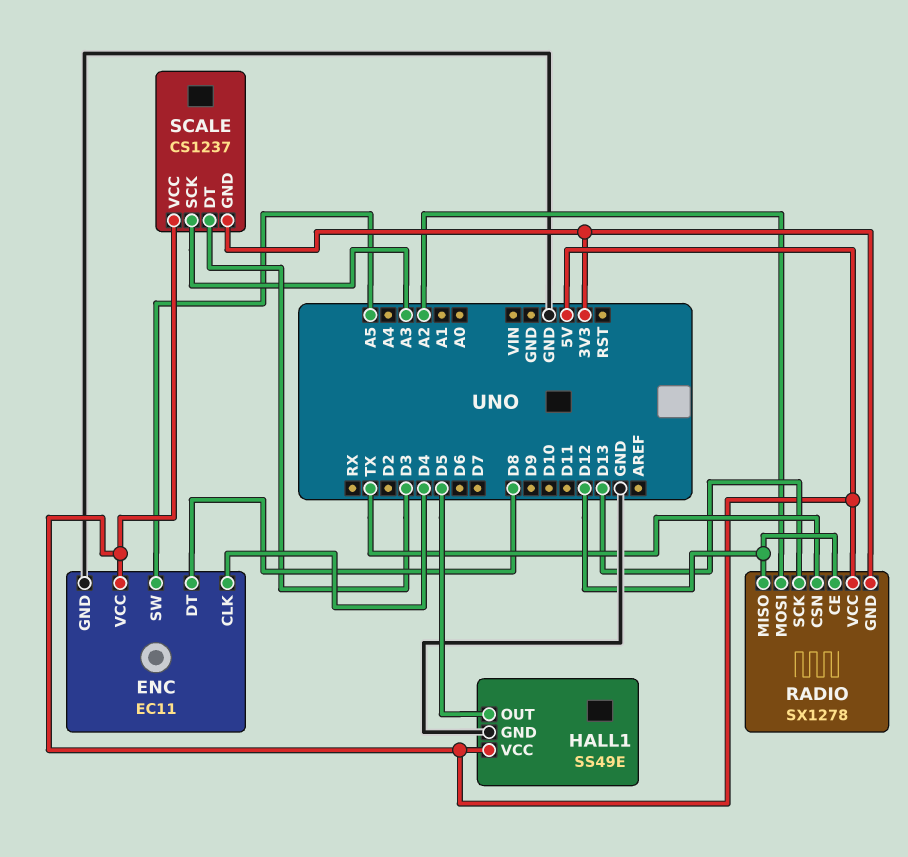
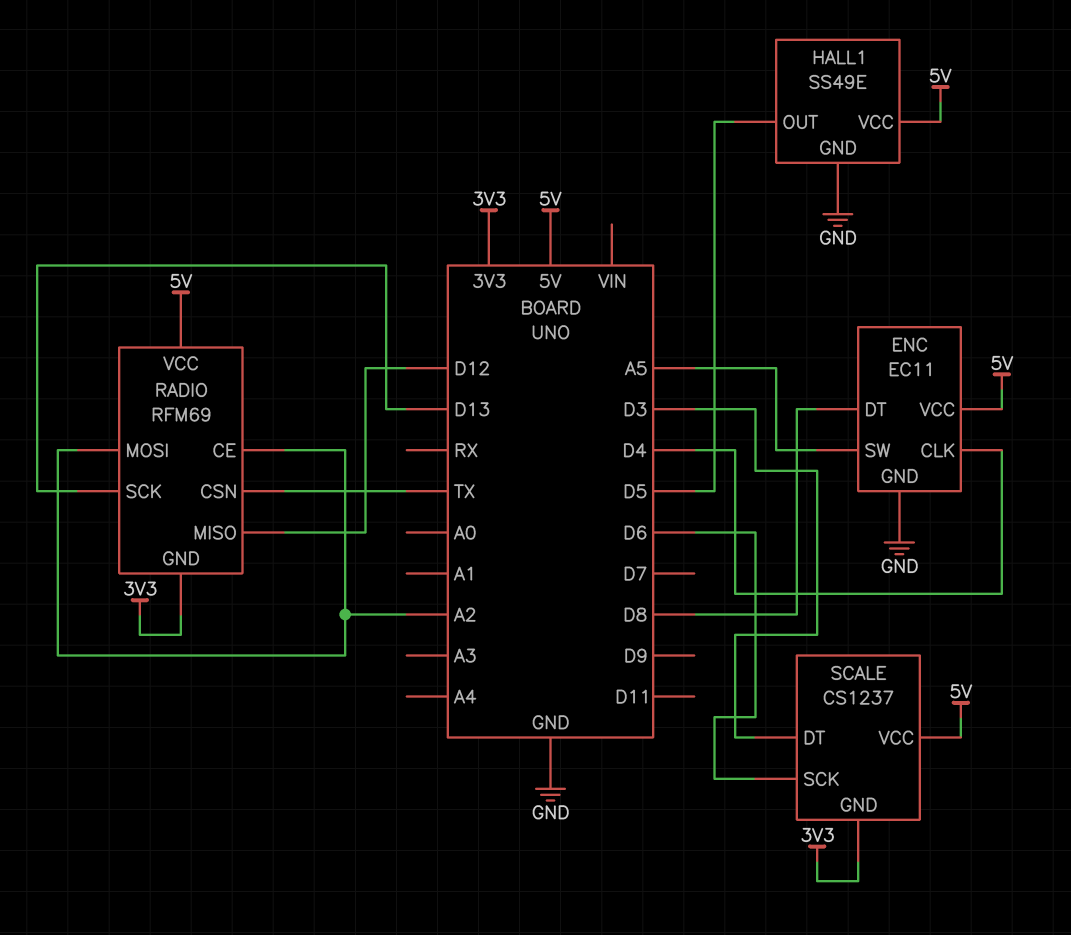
RADIO: SX1278 -> RFM69
RADIO pin CE: D12 -> A2
SCALE pin SCK: A3 -> D6

